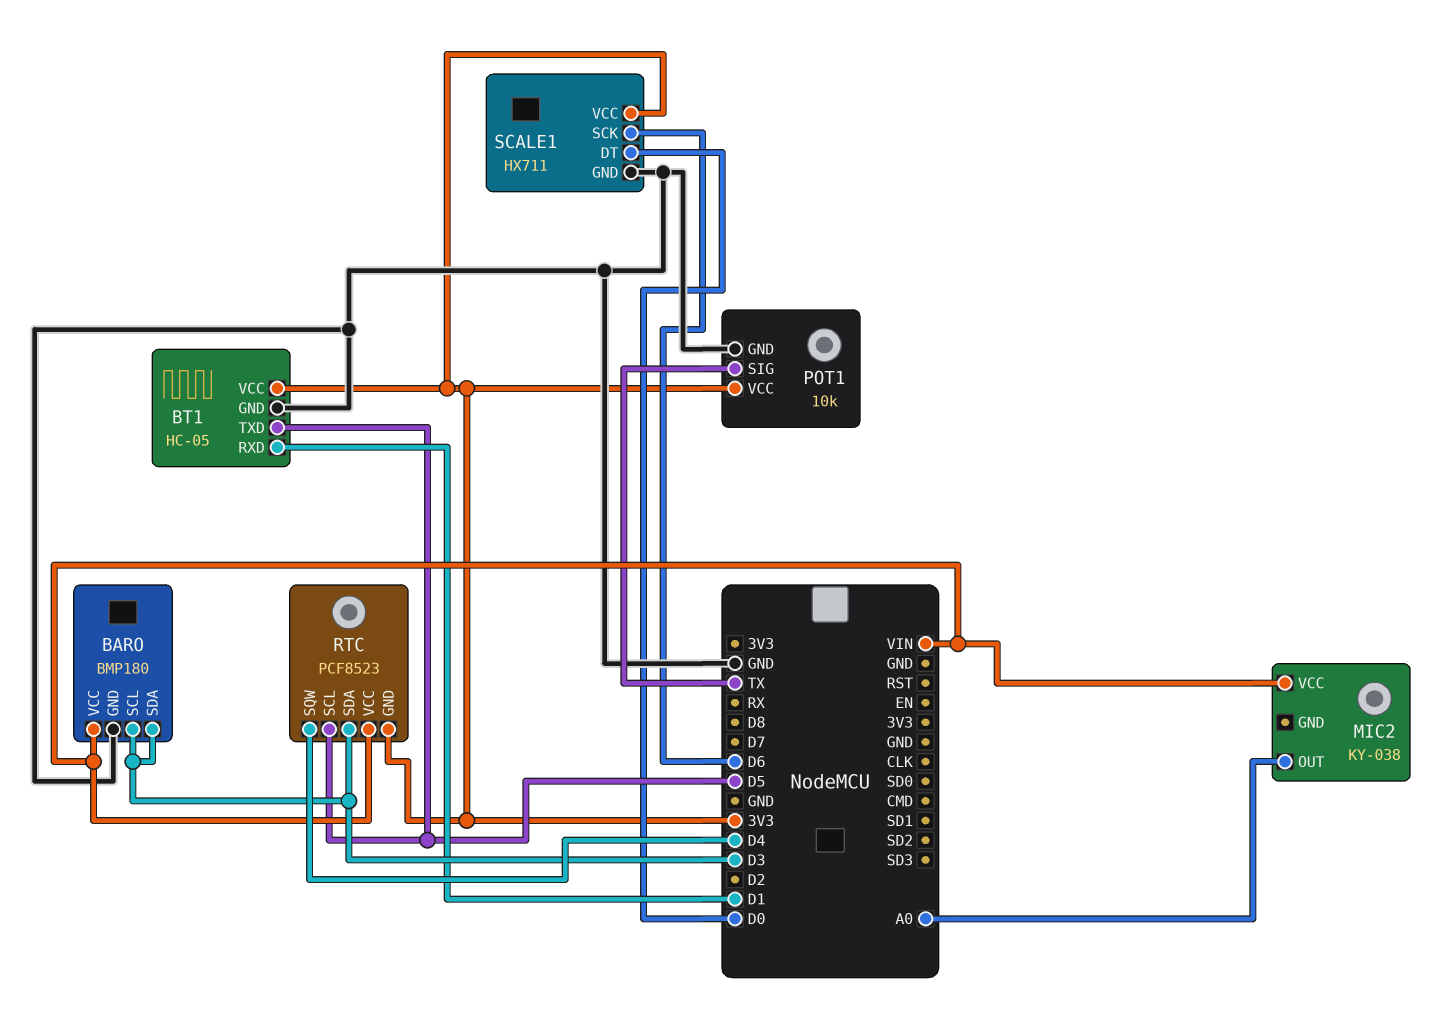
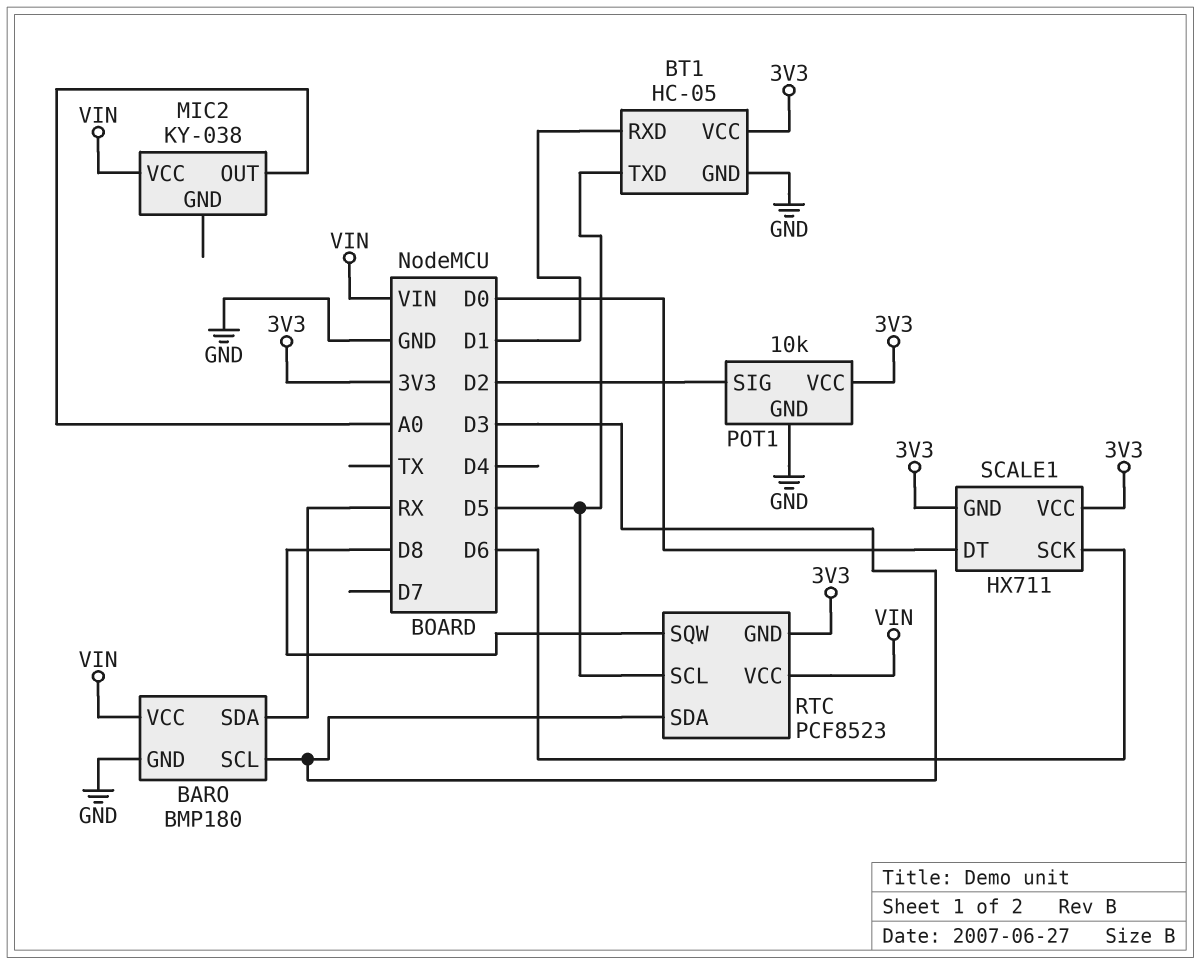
BARO pin SDA: D3 -> RX
POT1 pin SIG: TX -> D2
RTC pin SQW: D4 -> D8
SCALE1 pin GND: GND -> 3V3

